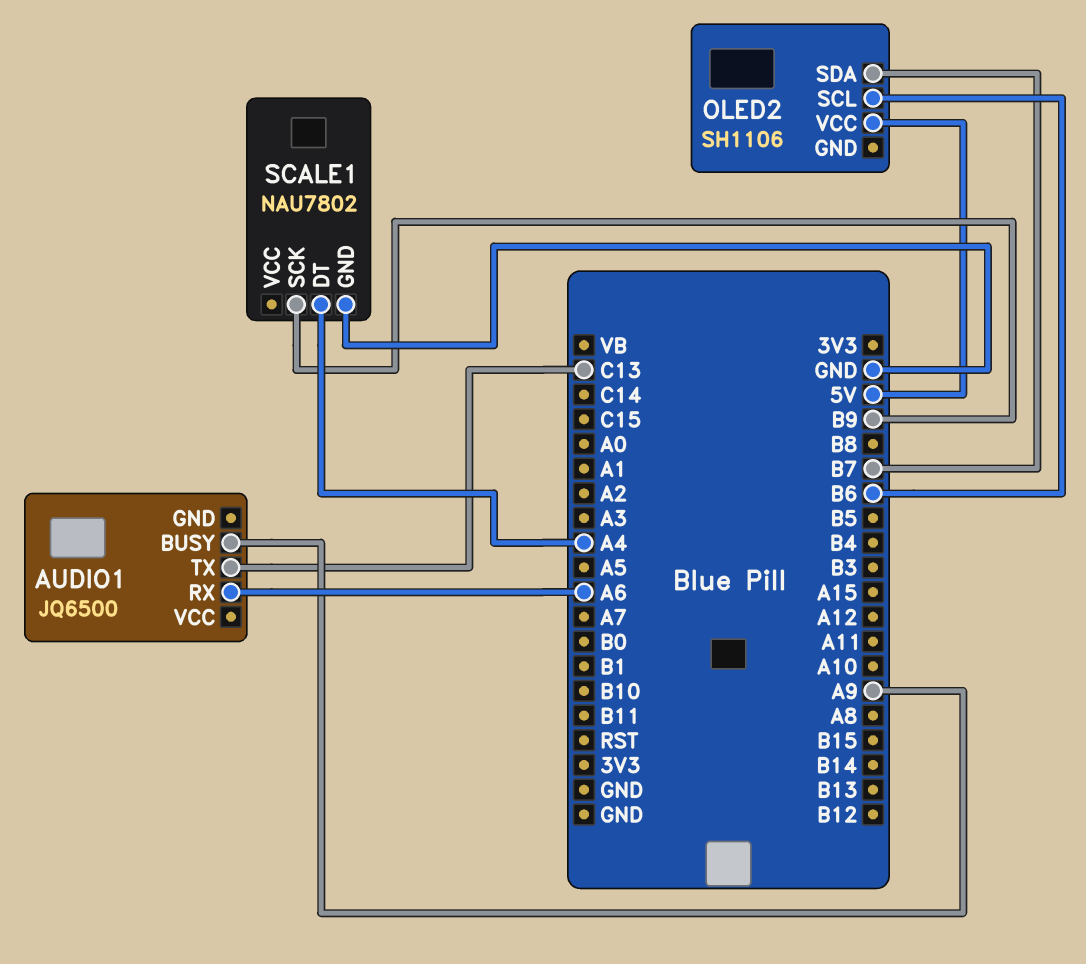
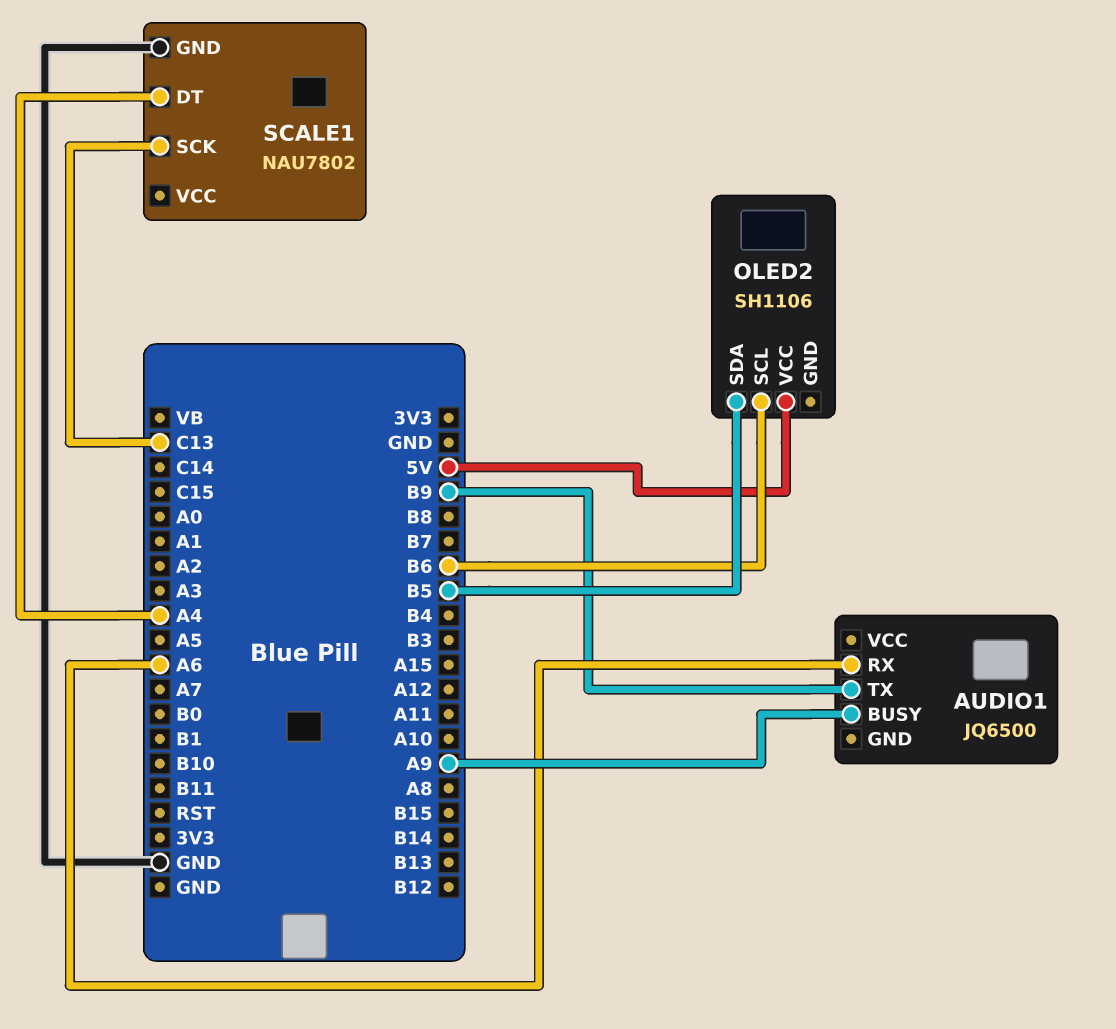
AUDIO1 pin TX: C13 -> B9
OLED2 pin SDA: B7 -> B5
SCALE1 pin SCK: B9 -> C13

